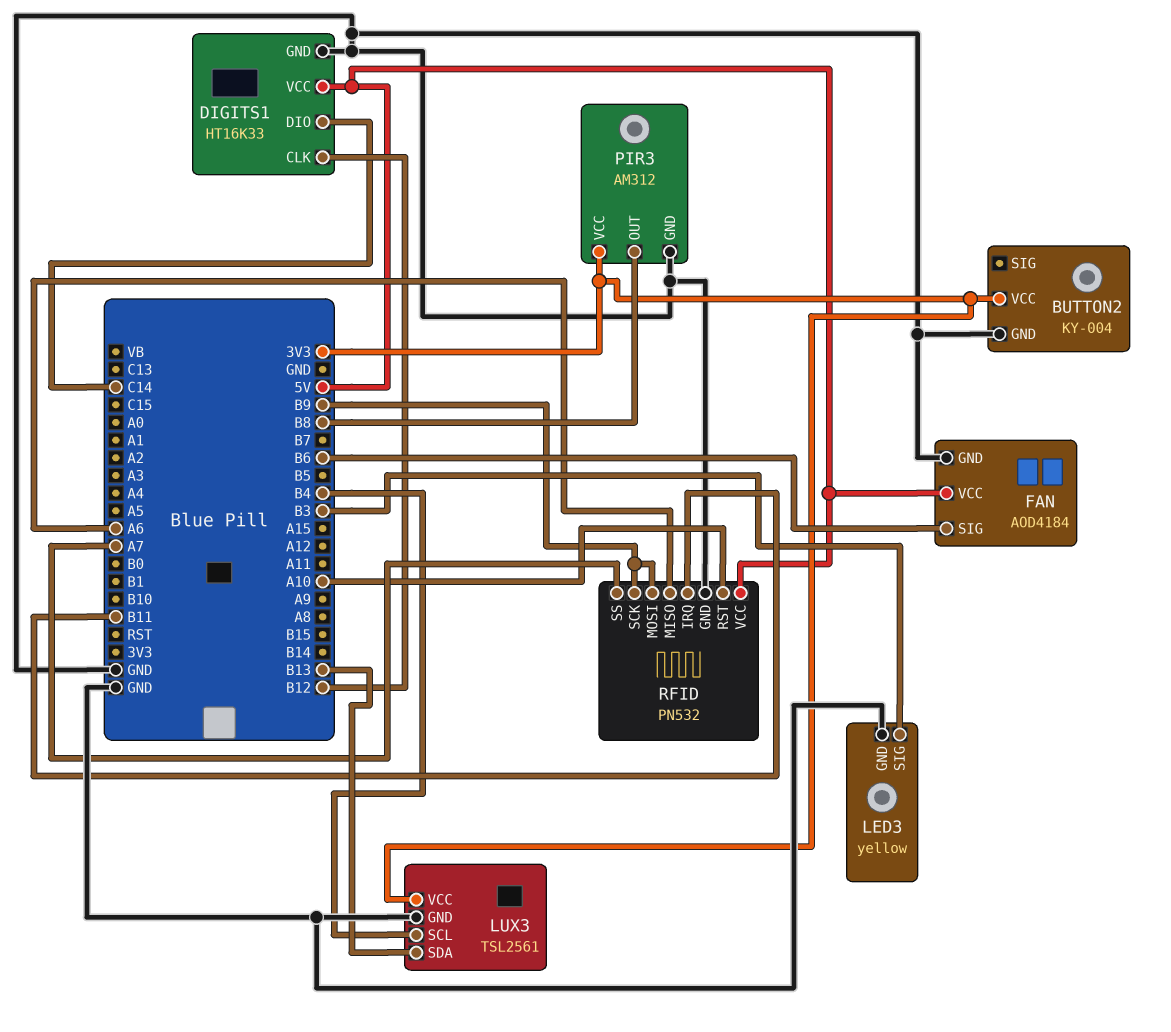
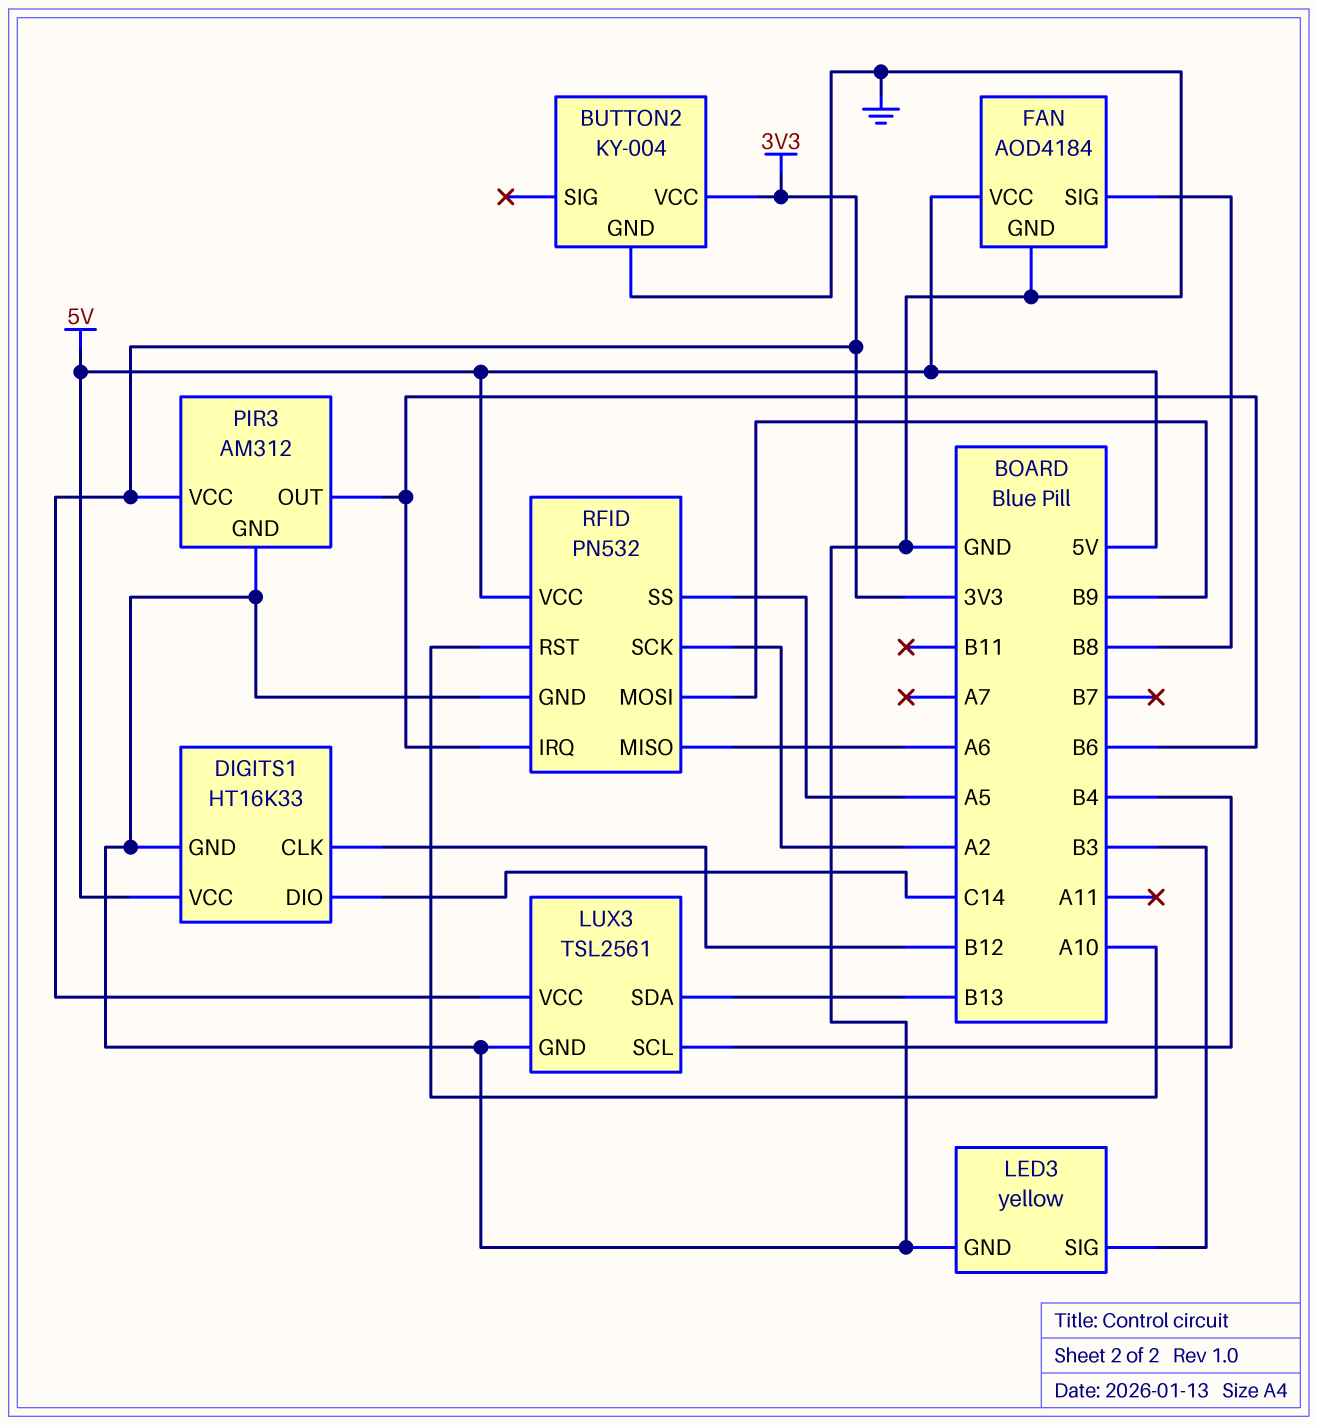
FAN pin SIG: B6 -> B8
PIR3 pin OUT: B8 -> B6
RFID pin IRQ: B11 -> B6
RFID pin SCK: B9 -> A2
RFID pin SS: A7 -> A5

